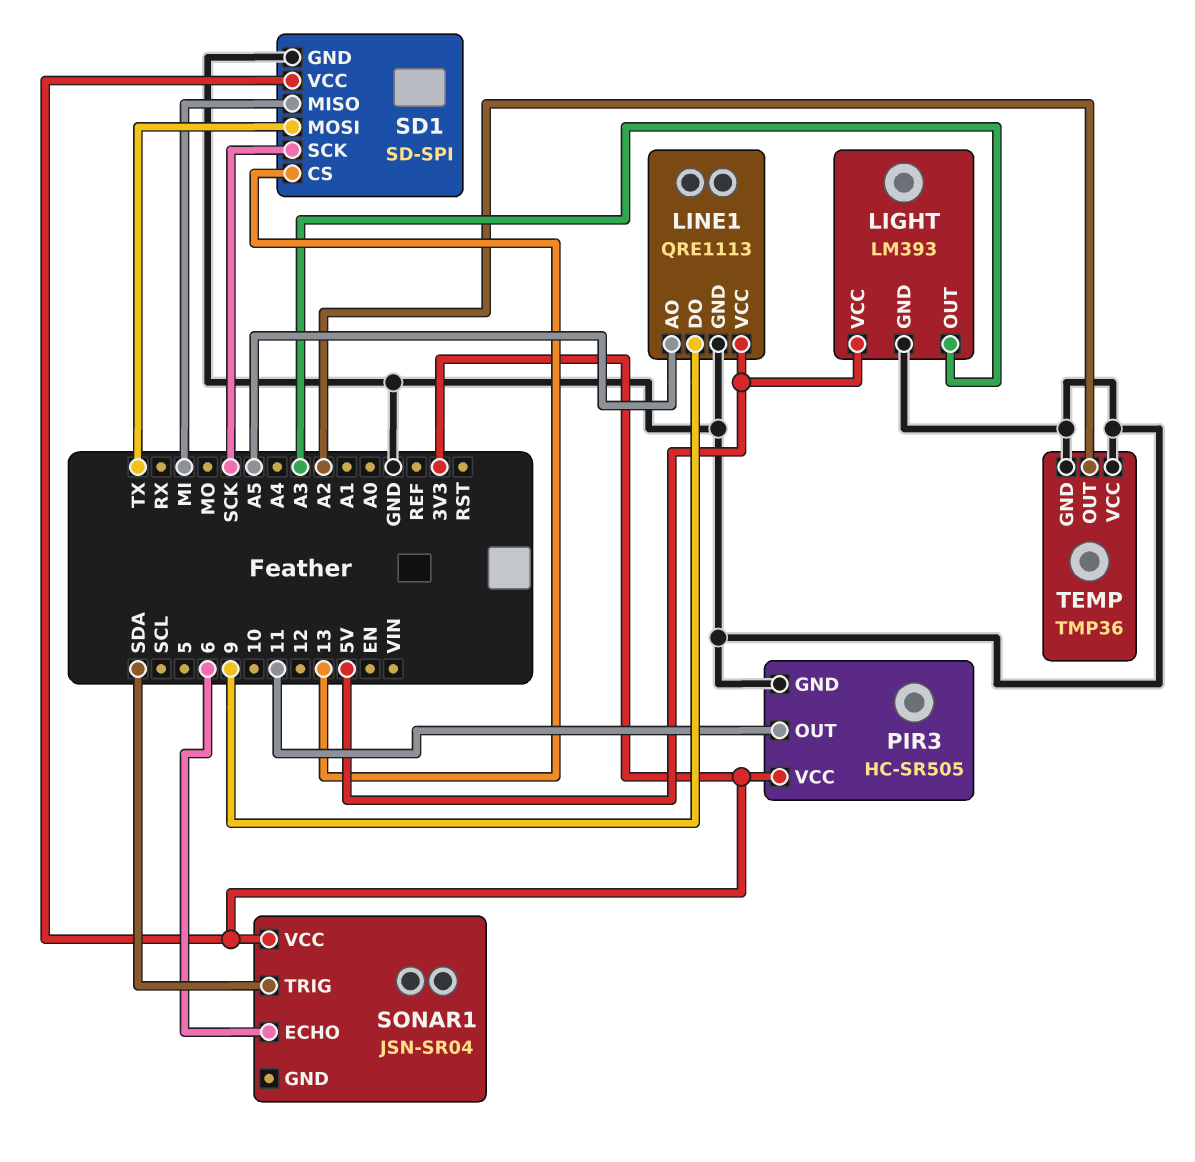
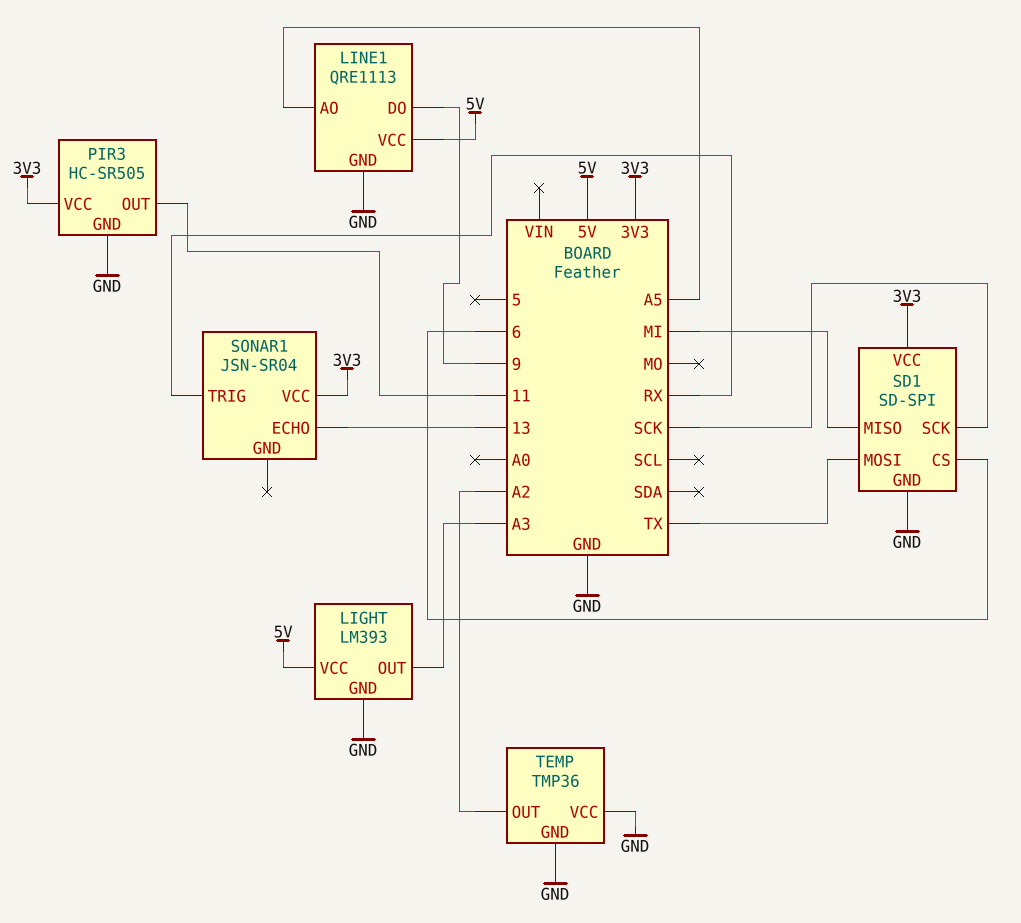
SD1 pin CS: 13 -> 6
SONAR1 pin ECHO: 6 -> 13
SONAR1 pin TRIG: SDA -> RX

